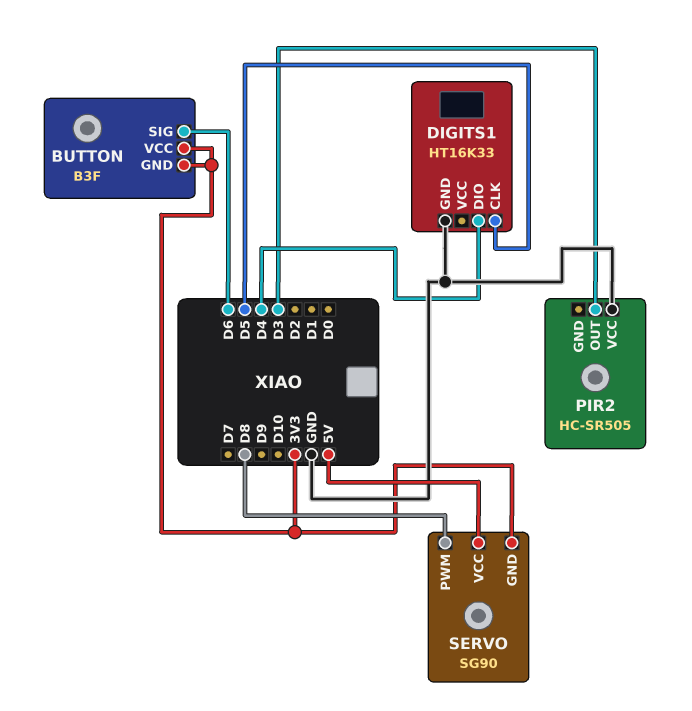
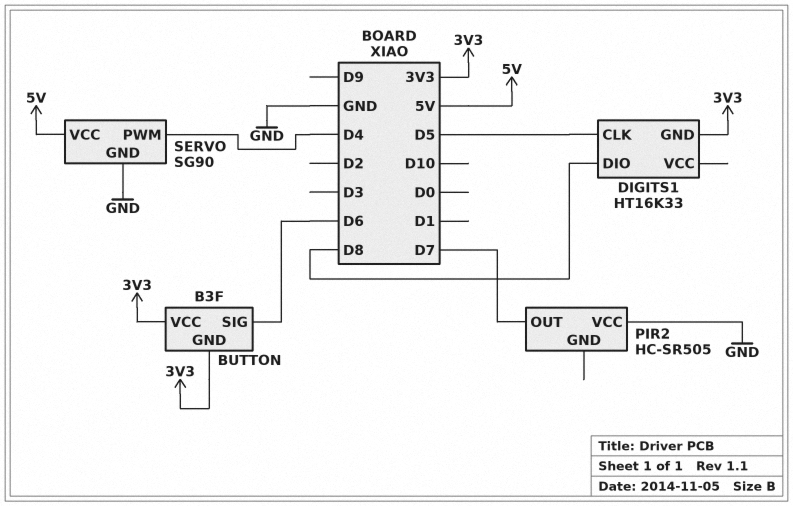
DIGITS1 pin DIO: D4 -> D8
DIGITS1 pin GND: GND -> 3V3
PIR2 pin OUT: D3 -> D7
SERVO pin GND: 3V3 -> GND
SERVO pin PWM: D8 -> D4

